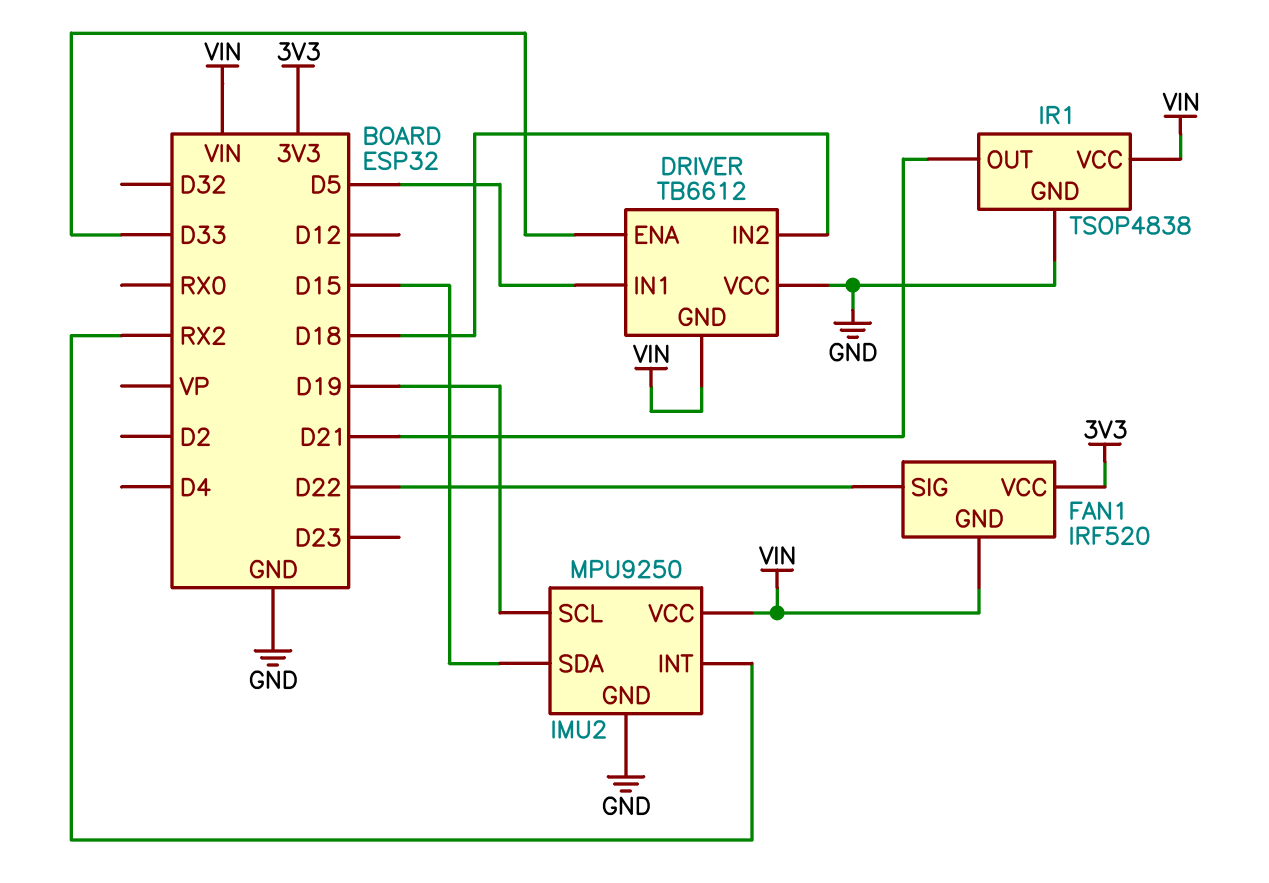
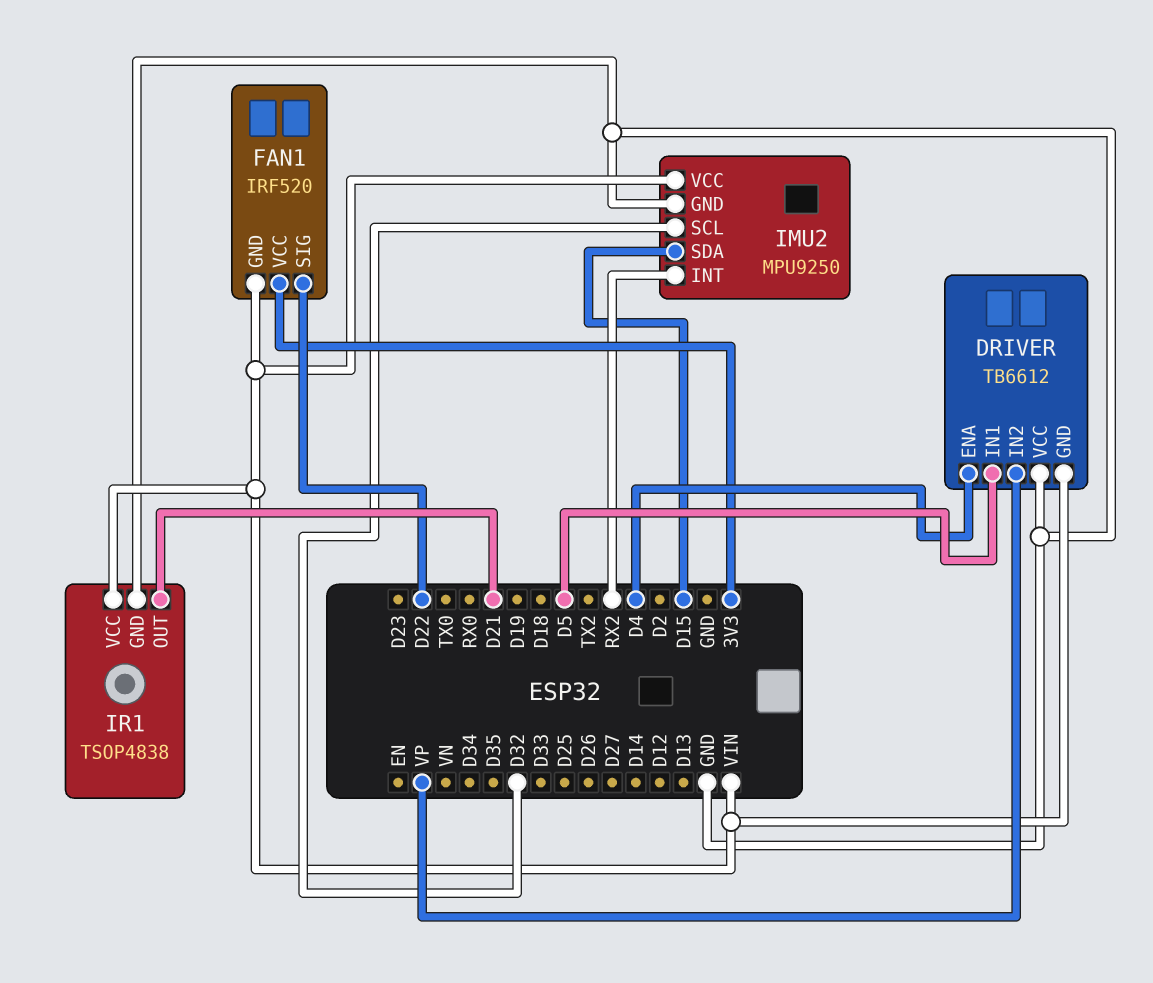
DRIVER pin ENA: D33 -> D4
DRIVER pin IN2: D18 -> VP
IMU2 pin SCL: D19 -> D32

